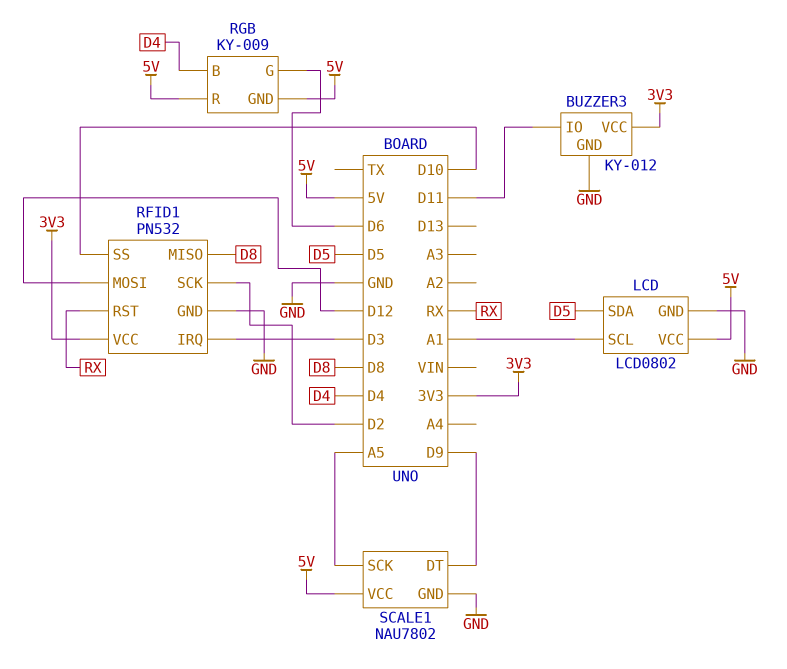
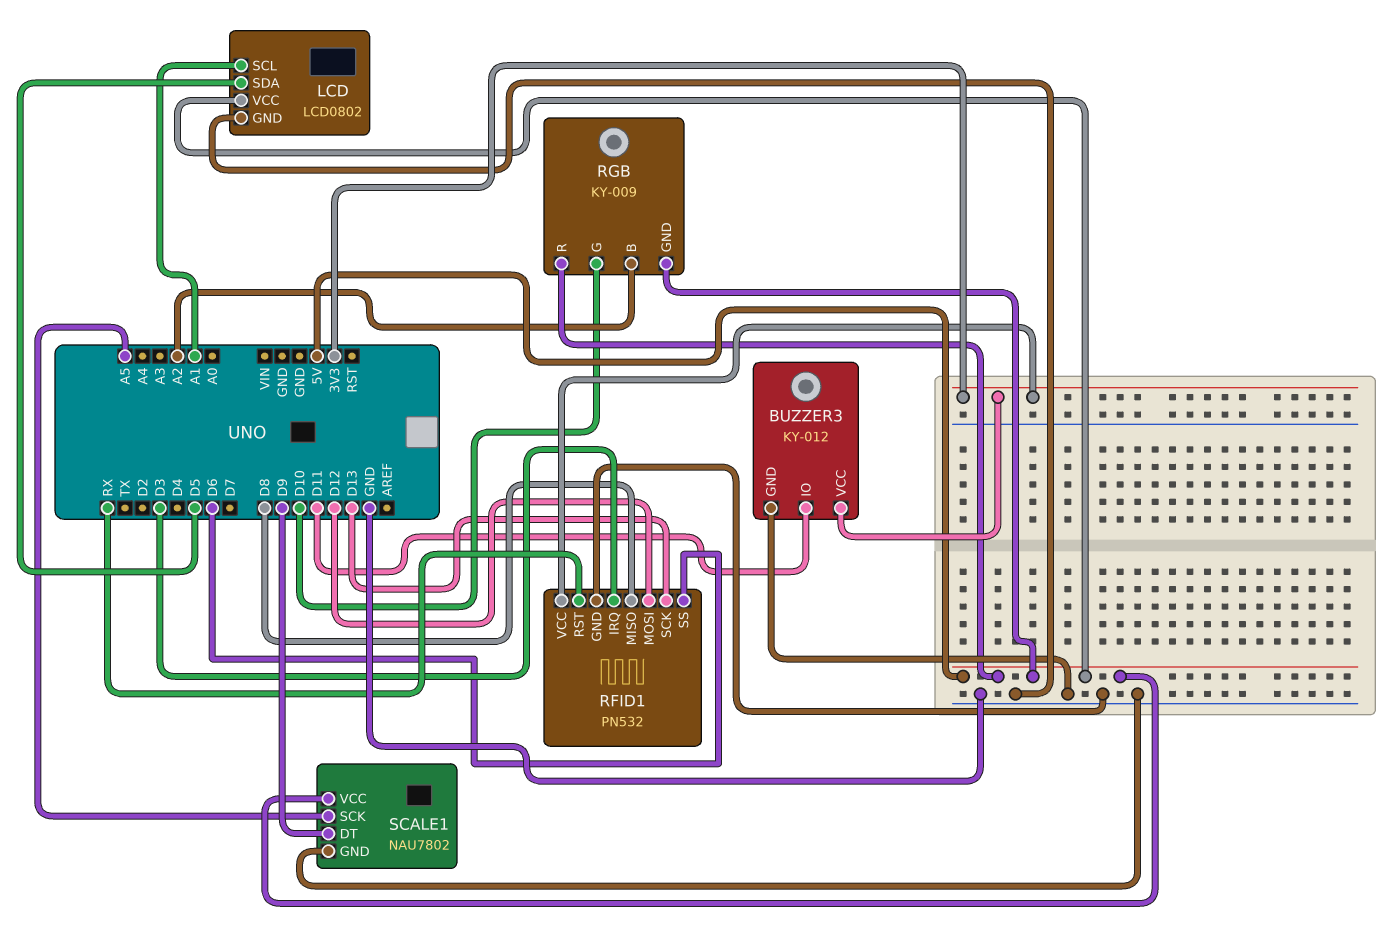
RFID1 pin SCK: D2 -> D13
RFID1 pin SS: D10 -> D6
RGB pin B: D4 -> A2
RGB pin G: D6 -> D10

